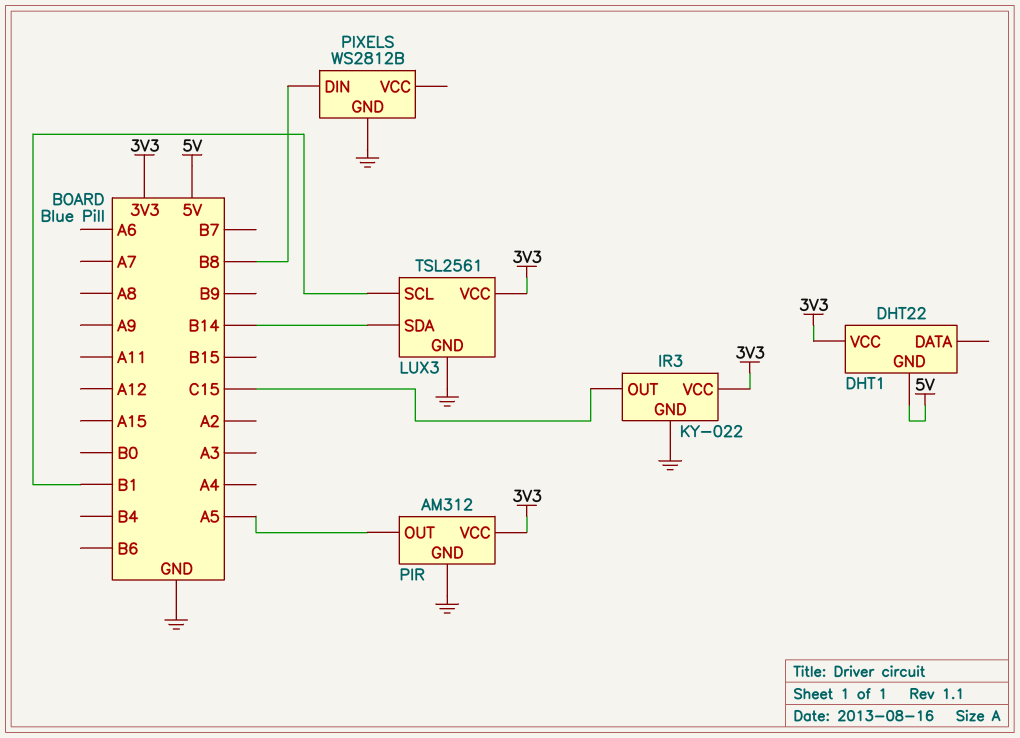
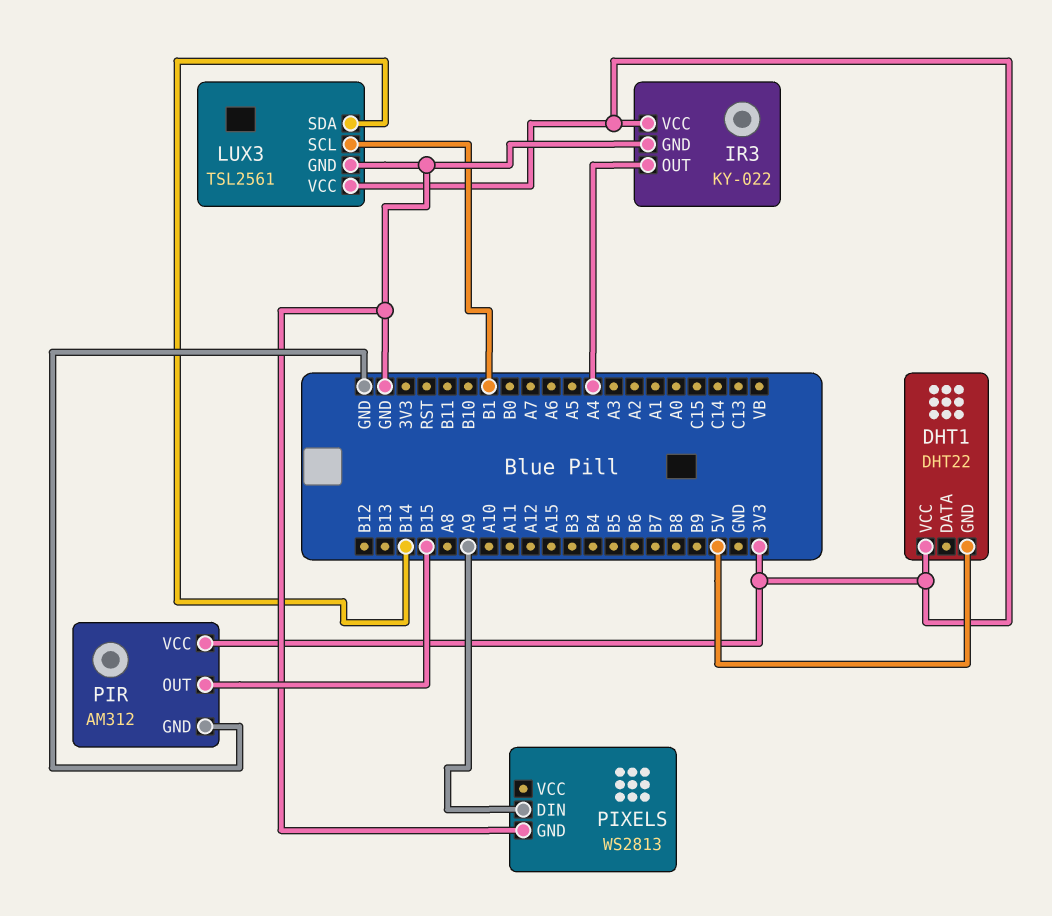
IR3 pin OUT: C15 -> A4
PIR pin OUT: A5 -> B15
PIXELS: WS2812B -> WS2813
PIXELS pin DIN: B8 -> A9

